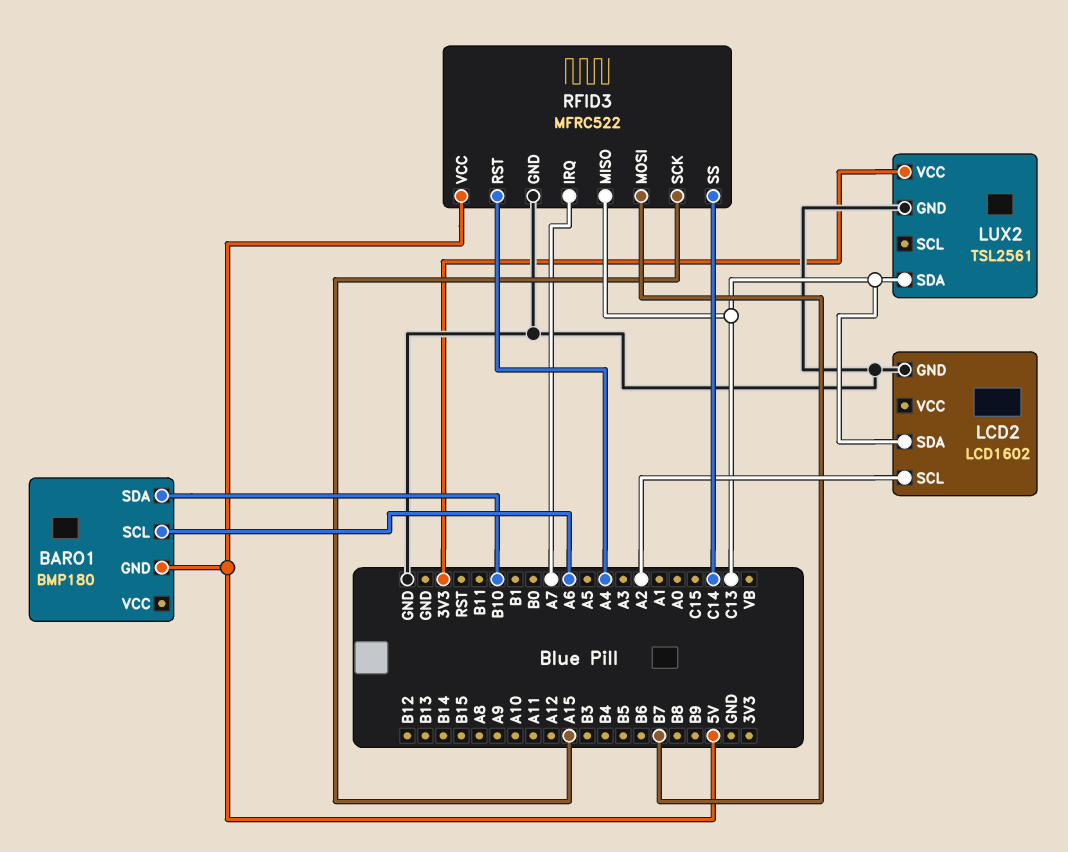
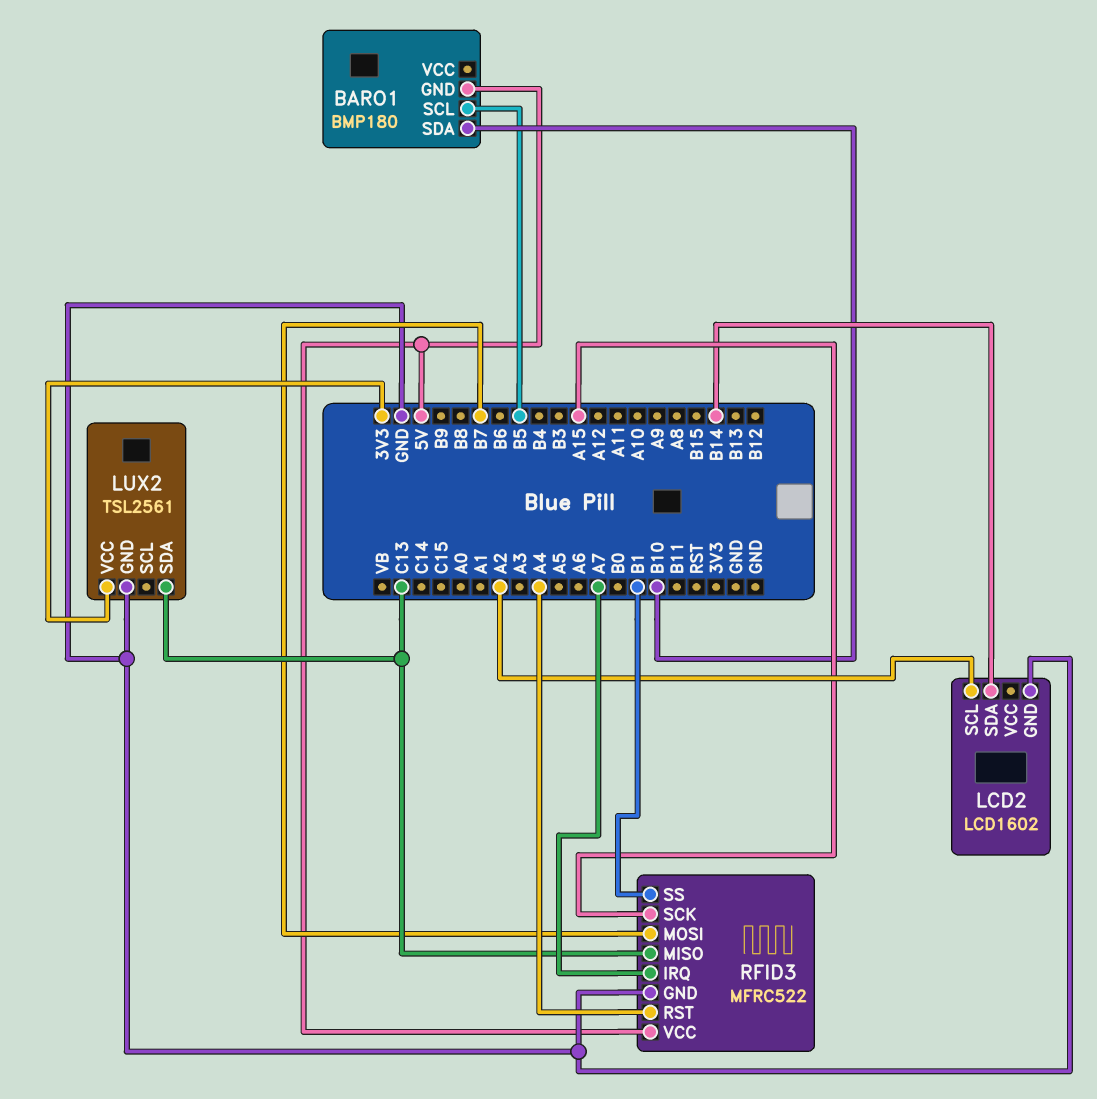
BARO1 pin SCL: A6 -> B5
LCD2 pin SDA: C13 -> B14
RFID3 pin SS: C14 -> B1

